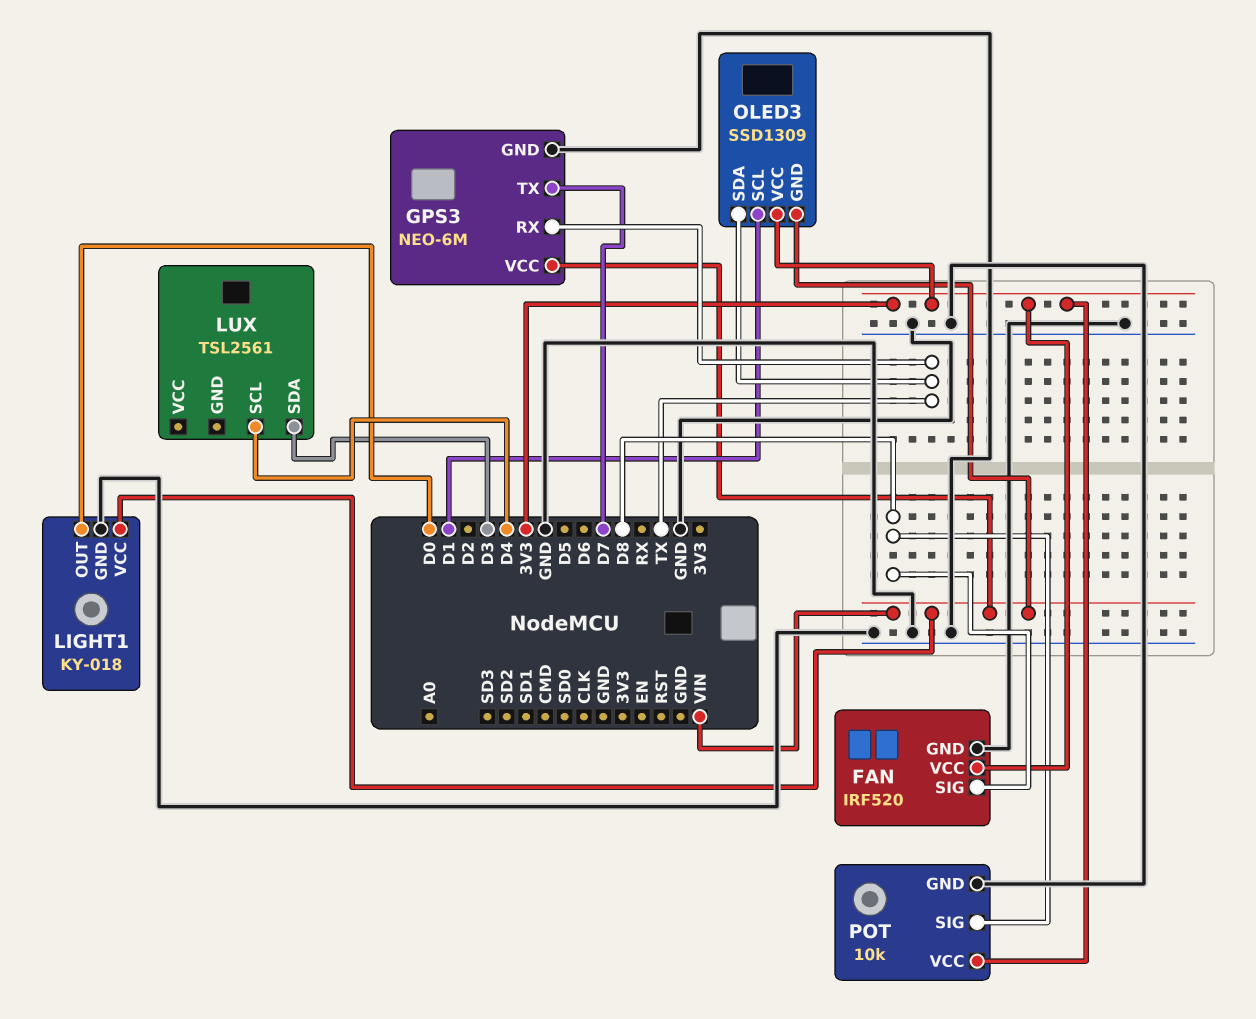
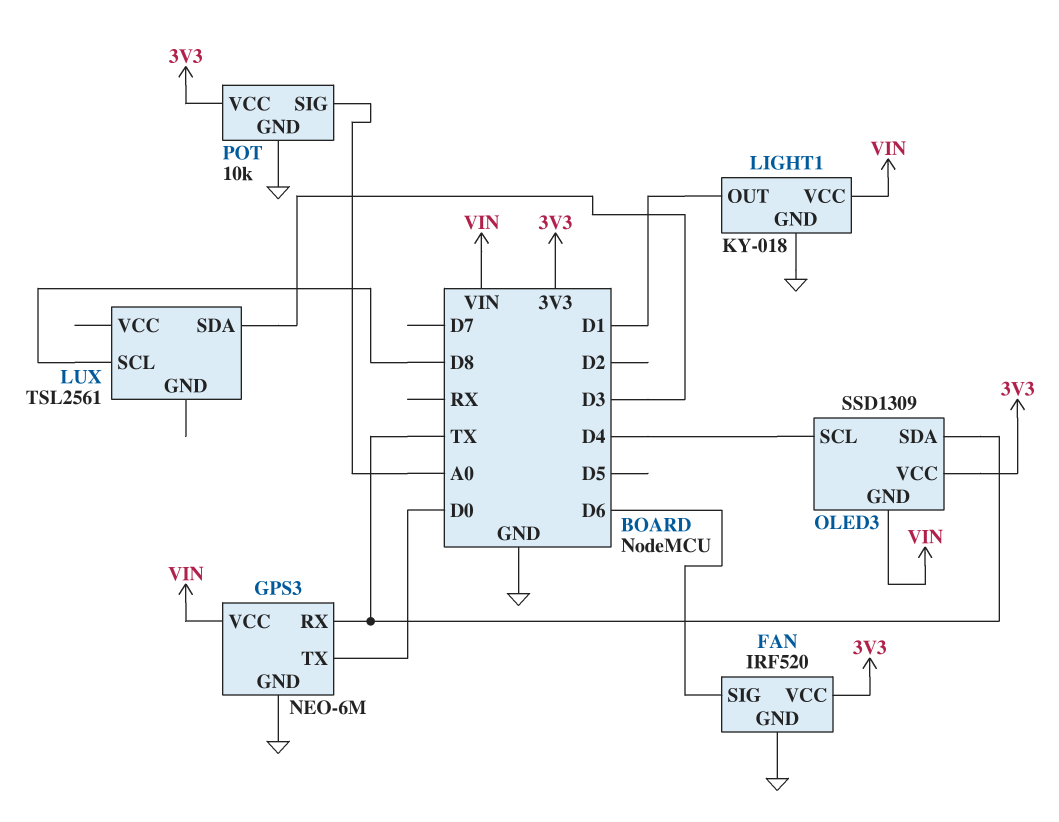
FAN pin SIG: D8 -> D6
GPS3 pin TX: D7 -> D0
LIGHT1 pin OUT: D0 -> D1
LUX pin SCL: D4 -> D8
OLED3 pin SCL: D1 -> D4
POT pin SIG: D8 -> A0

